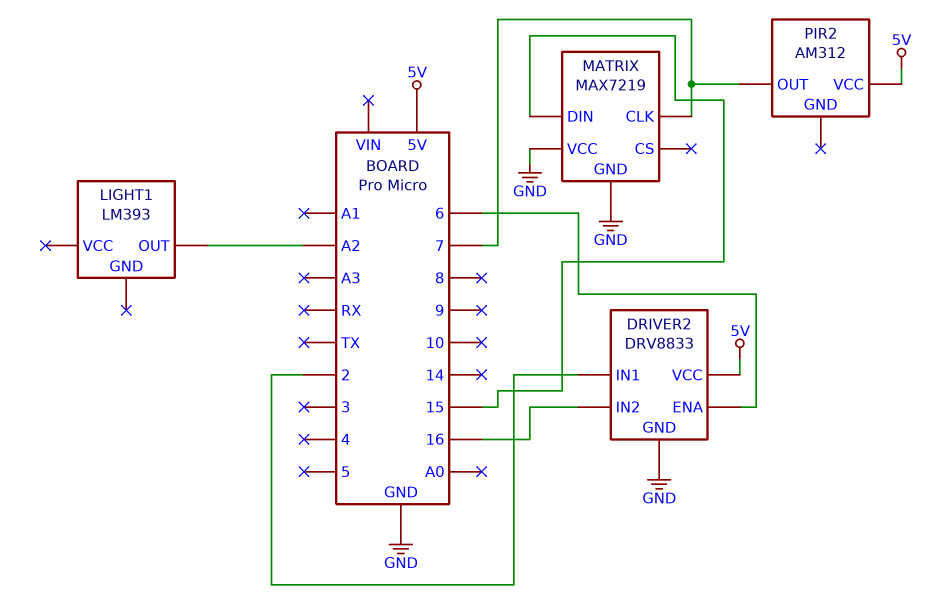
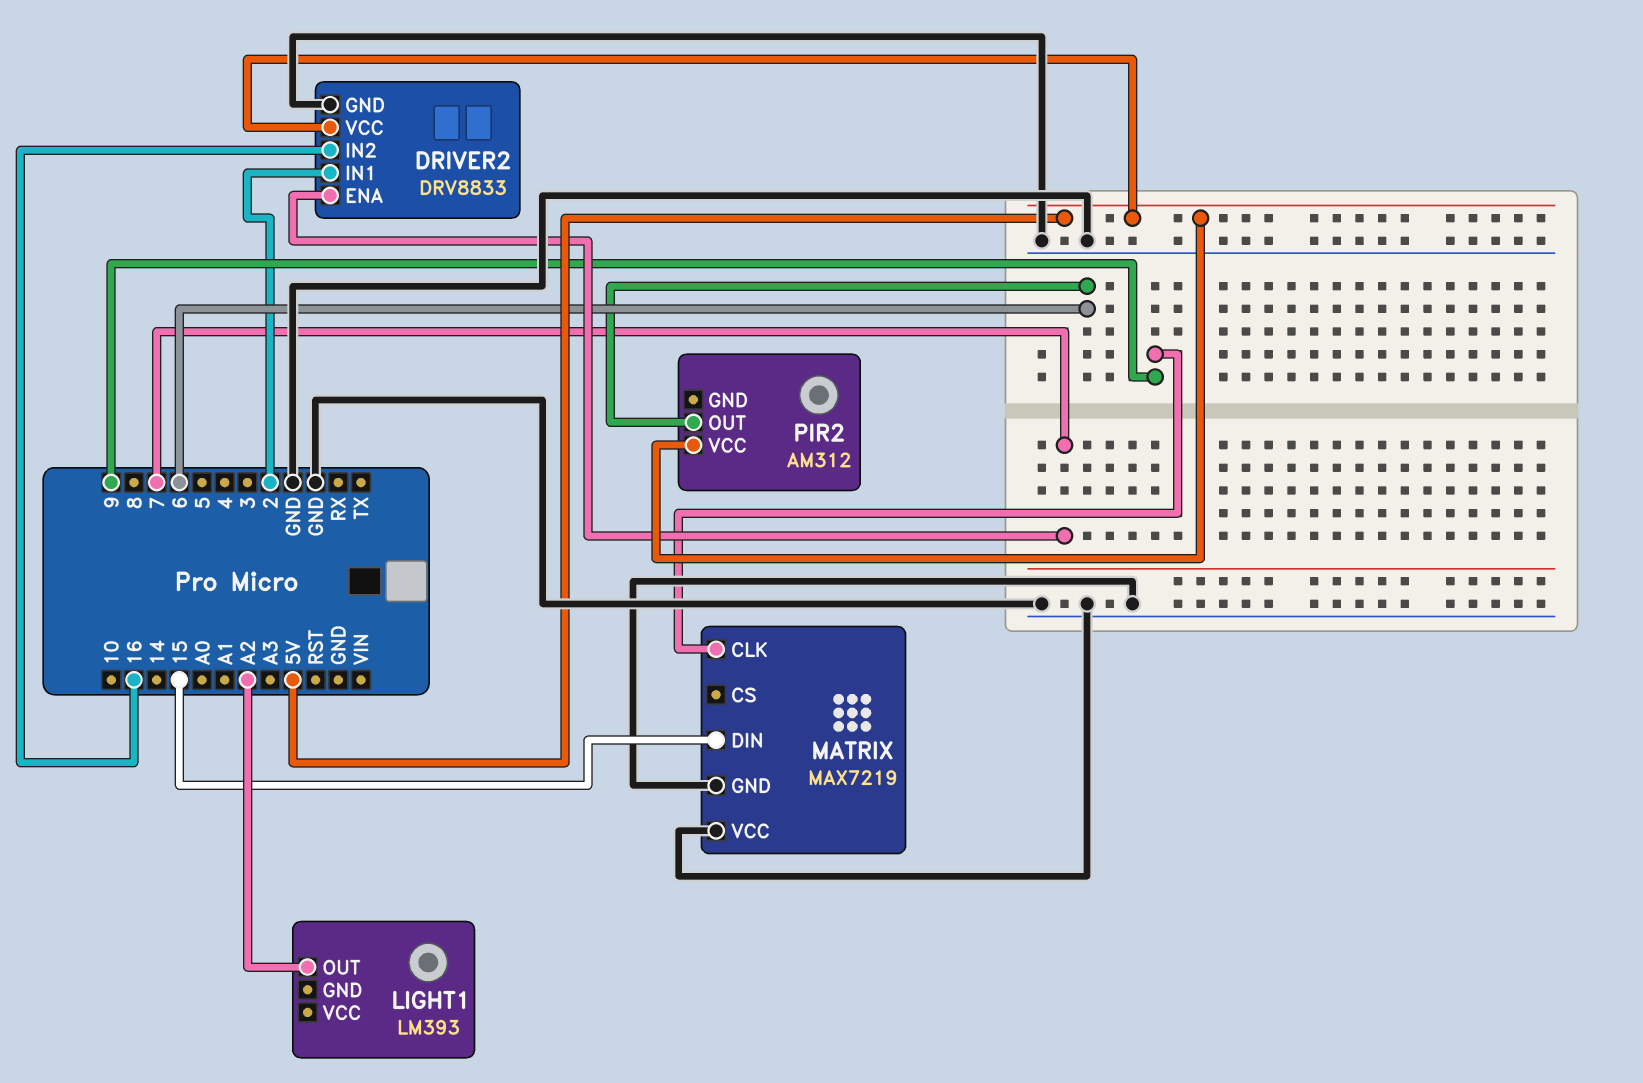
DRIVER2 pin ENA: 6 -> 7
MATRIX pin CLK: 7 -> 9
PIR2 pin OUT: 7 -> 6

